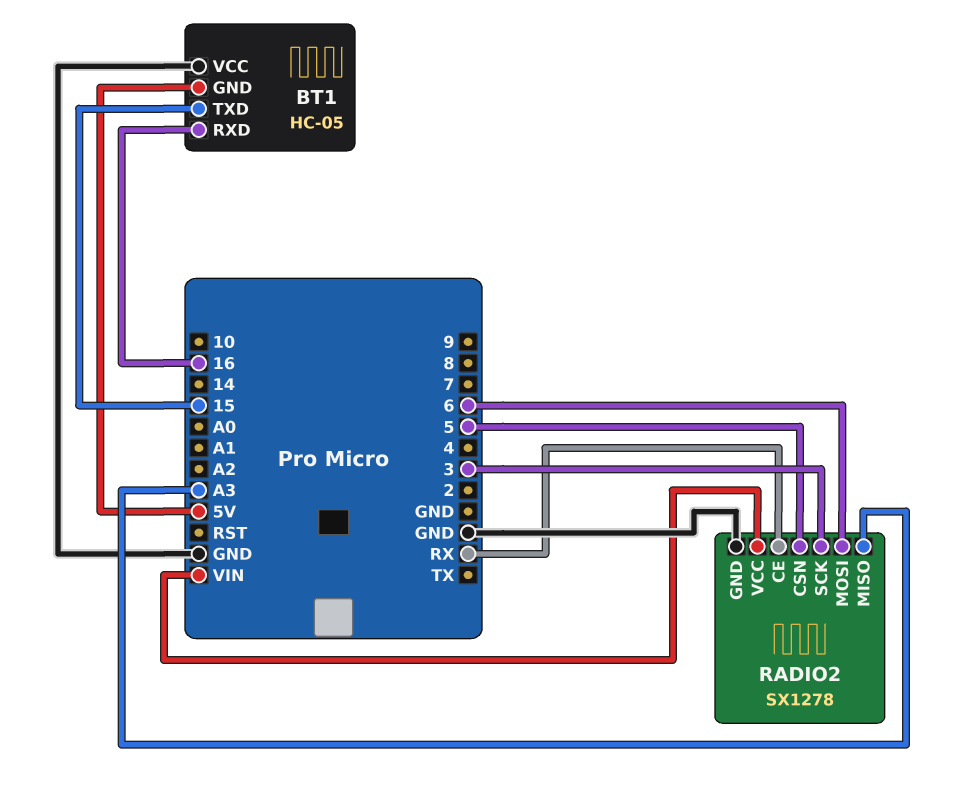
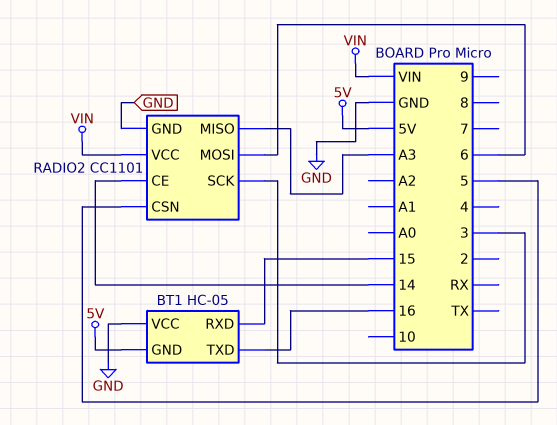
BT1 pin RXD: 16 -> 15
BT1 pin TXD: 15 -> 16
RADIO2: SX1278 -> CC1101
RADIO2 pin CE: RX -> 14

